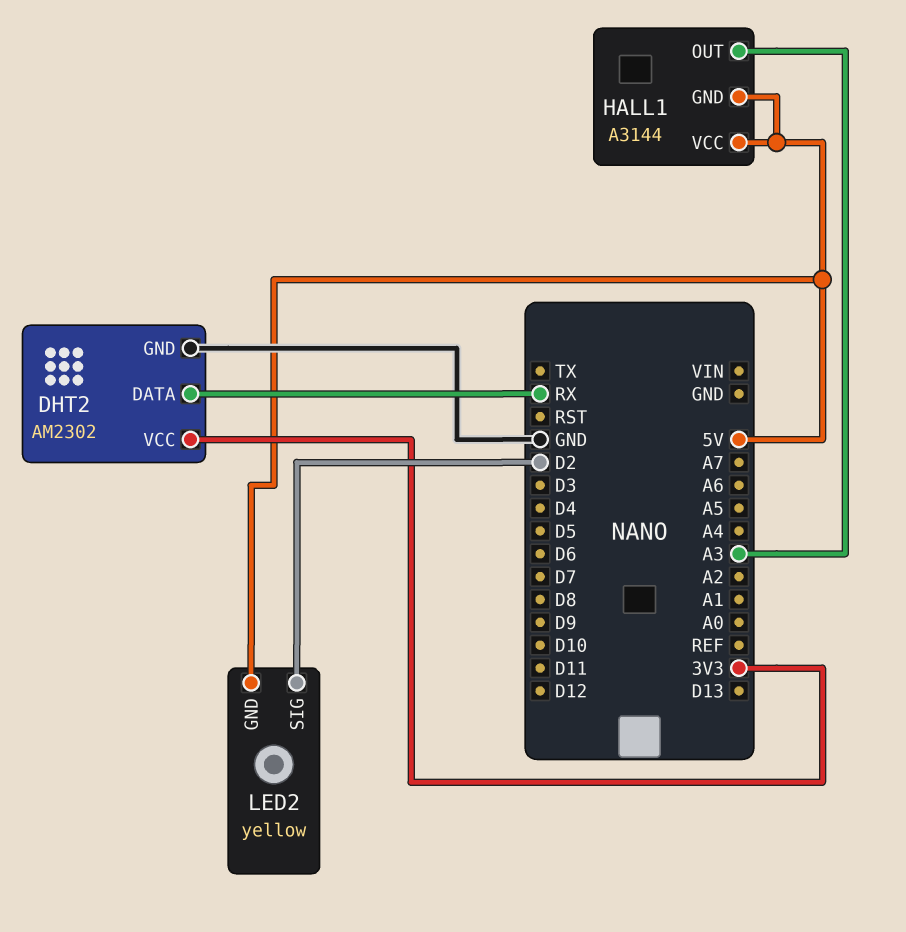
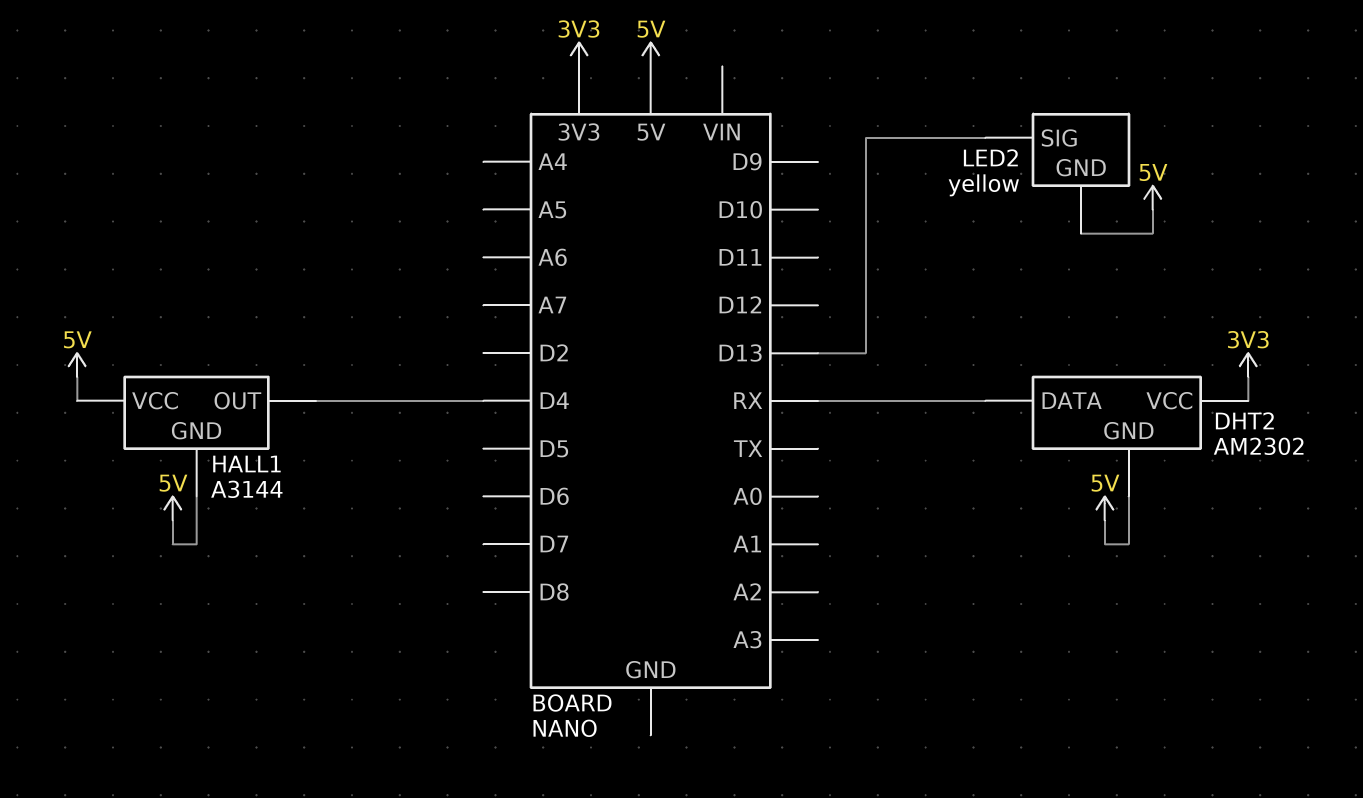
DHT2 pin GND: GND -> 5V
HALL1 pin OUT: A3 -> D4
LED2 pin SIG: D2 -> D13

